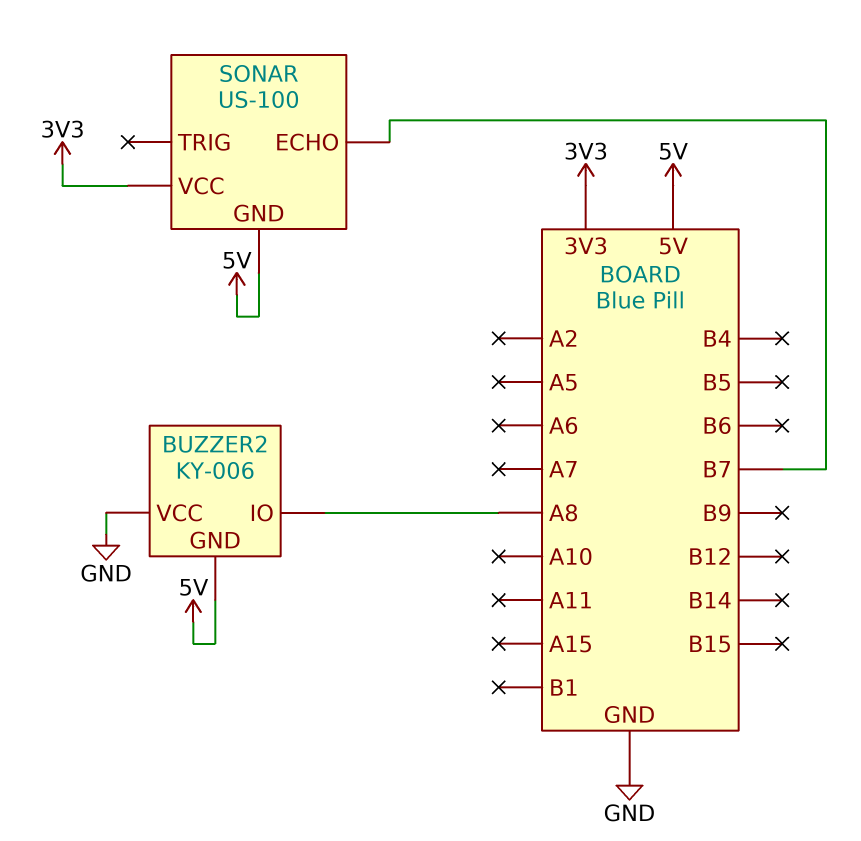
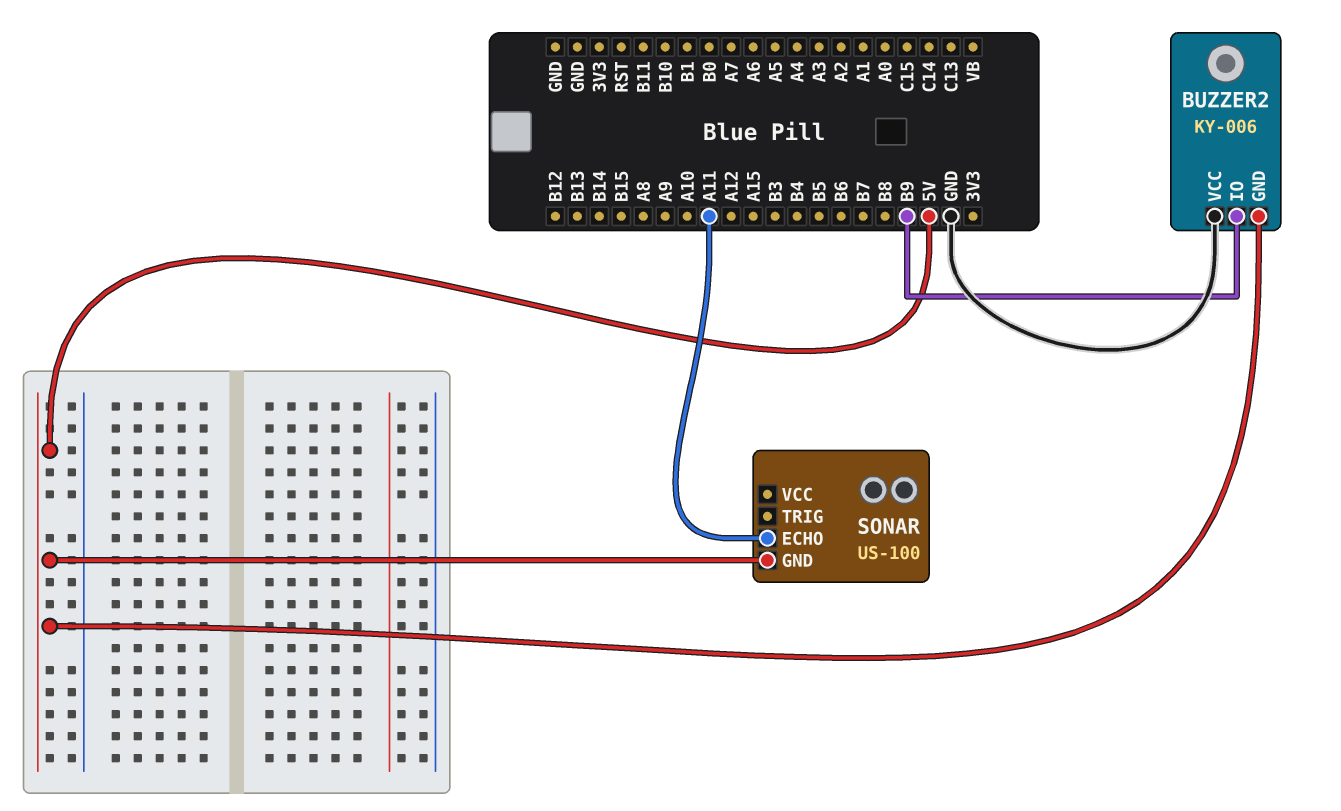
BUZZER2 pin IO: A8 -> B9
SONAR pin ECHO: B7 -> A11
SONAR pin VCC: 3V3 -> none

